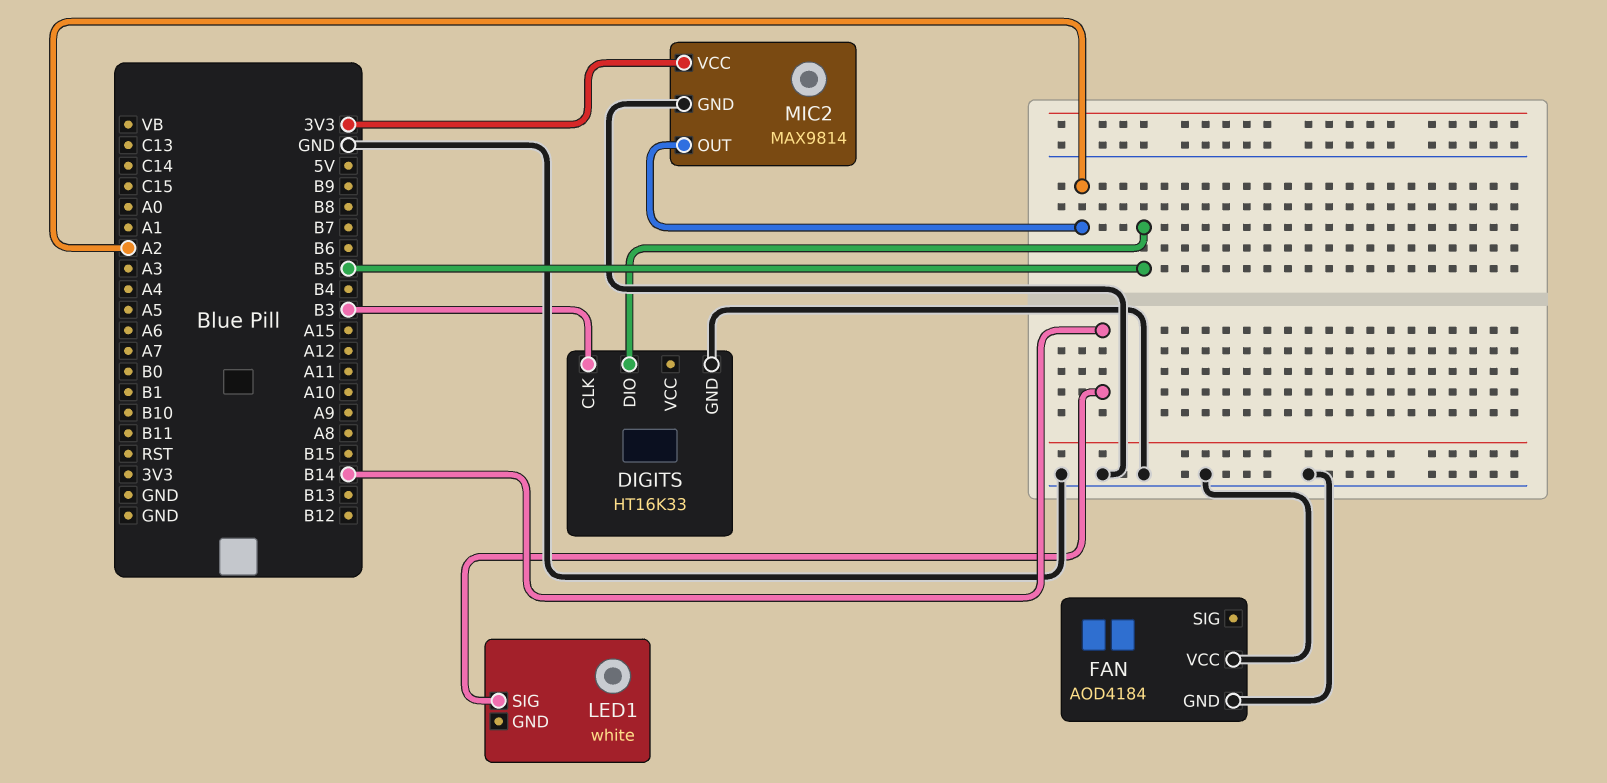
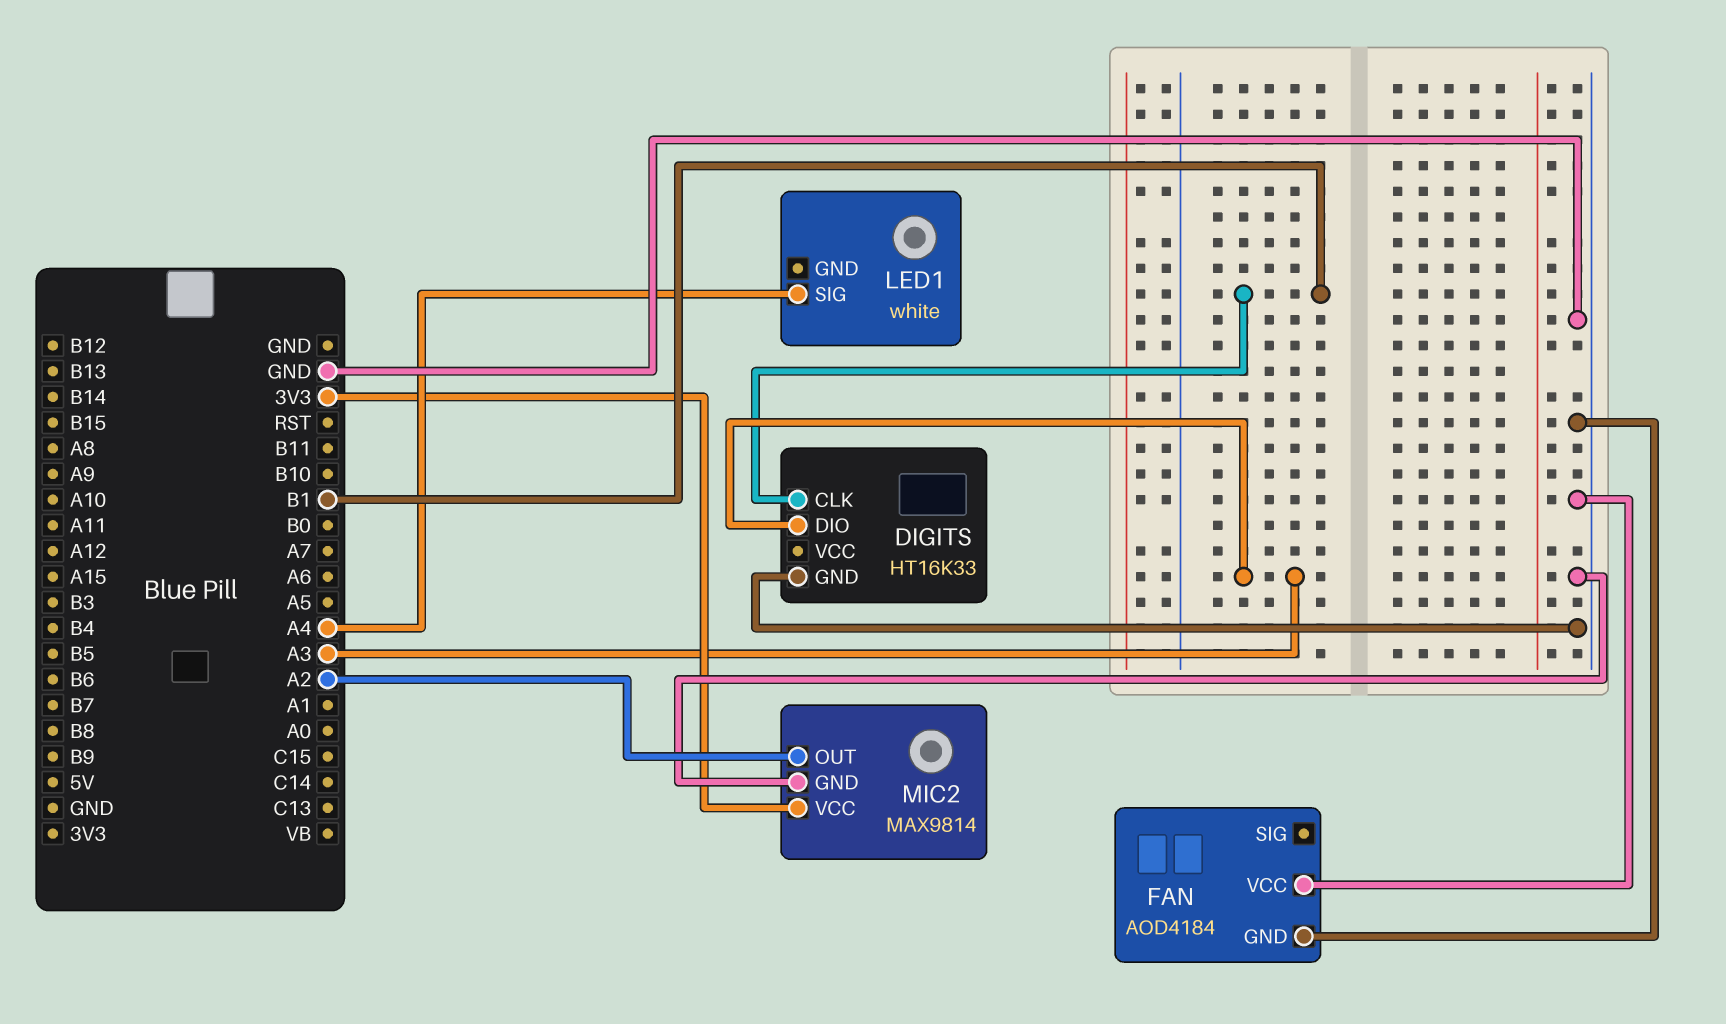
DIGITS pin CLK: B3 -> B1
DIGITS pin DIO: B5 -> A3
LED1 pin SIG: B14 -> A4

